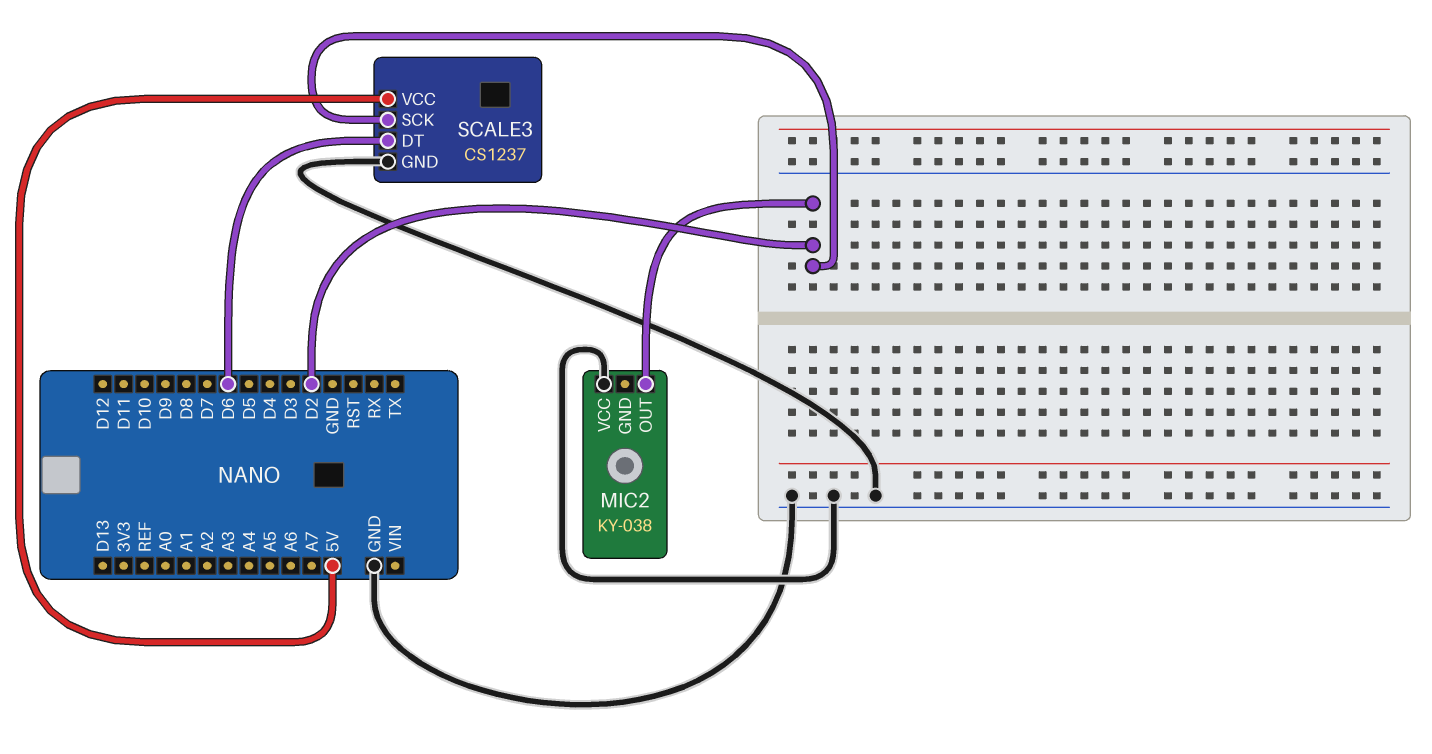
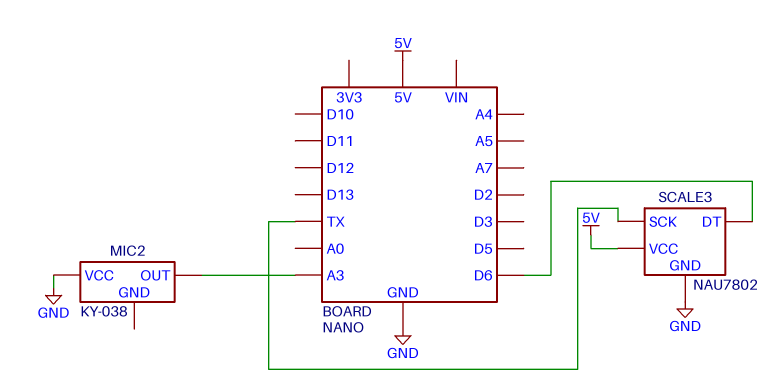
MIC2 pin OUT: D2 -> A3
SCALE3: CS1237 -> NAU7802
SCALE3 pin SCK: D2 -> TX

